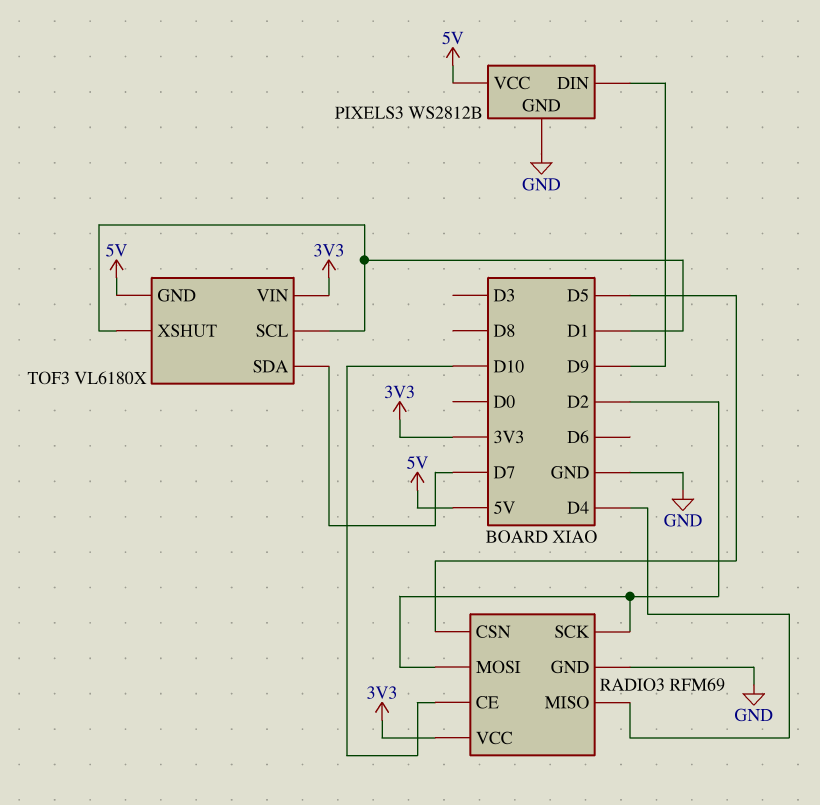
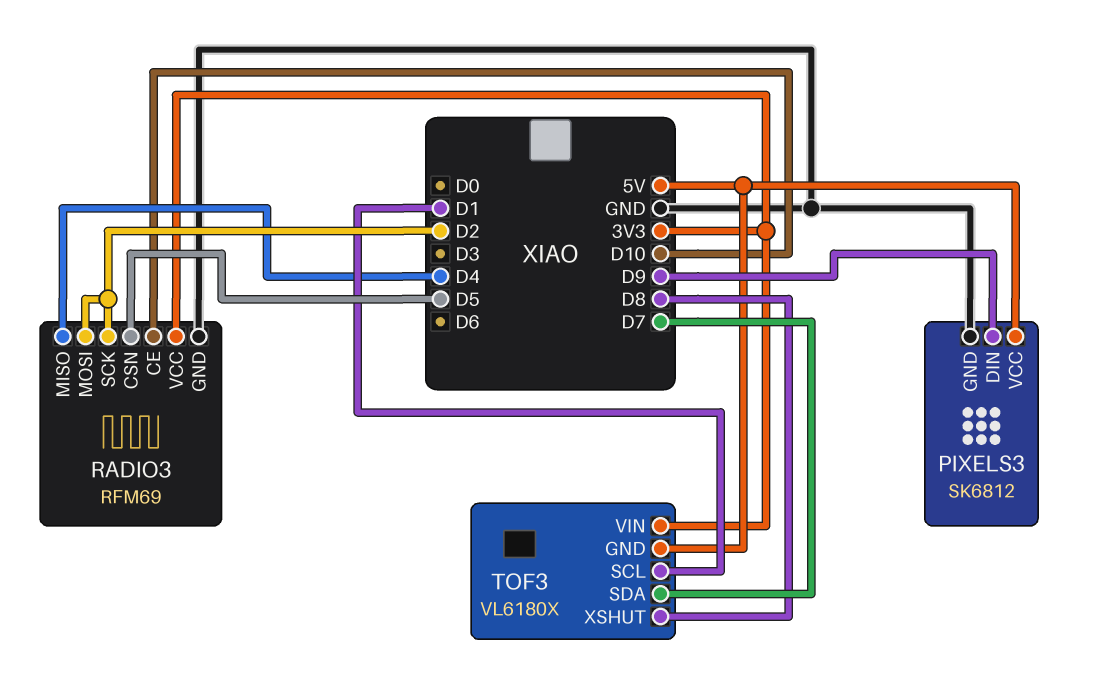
PIXELS3: WS2812B -> SK6812
TOF3 pin XSHUT: D1 -> D8

